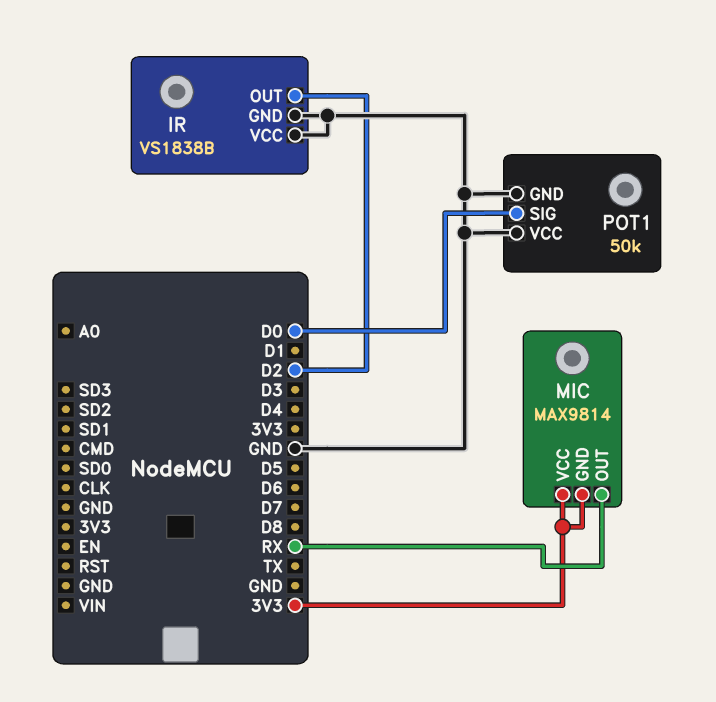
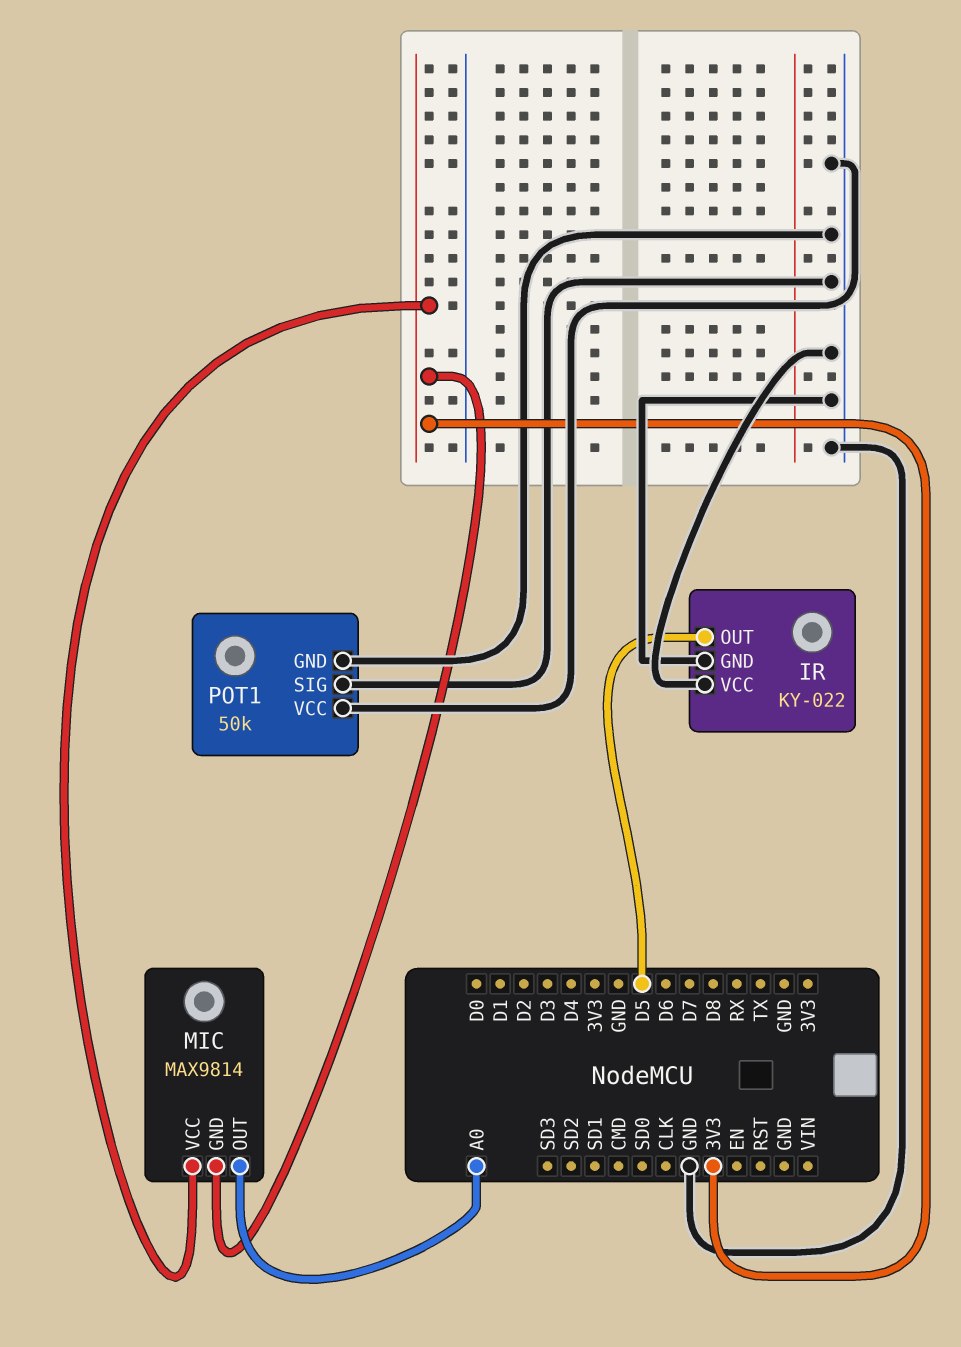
IR: VS1838B -> KY-022
IR pin OUT: D2 -> D5
MIC pin OUT: RX -> A0
POT1 pin SIG: D0 -> GND

